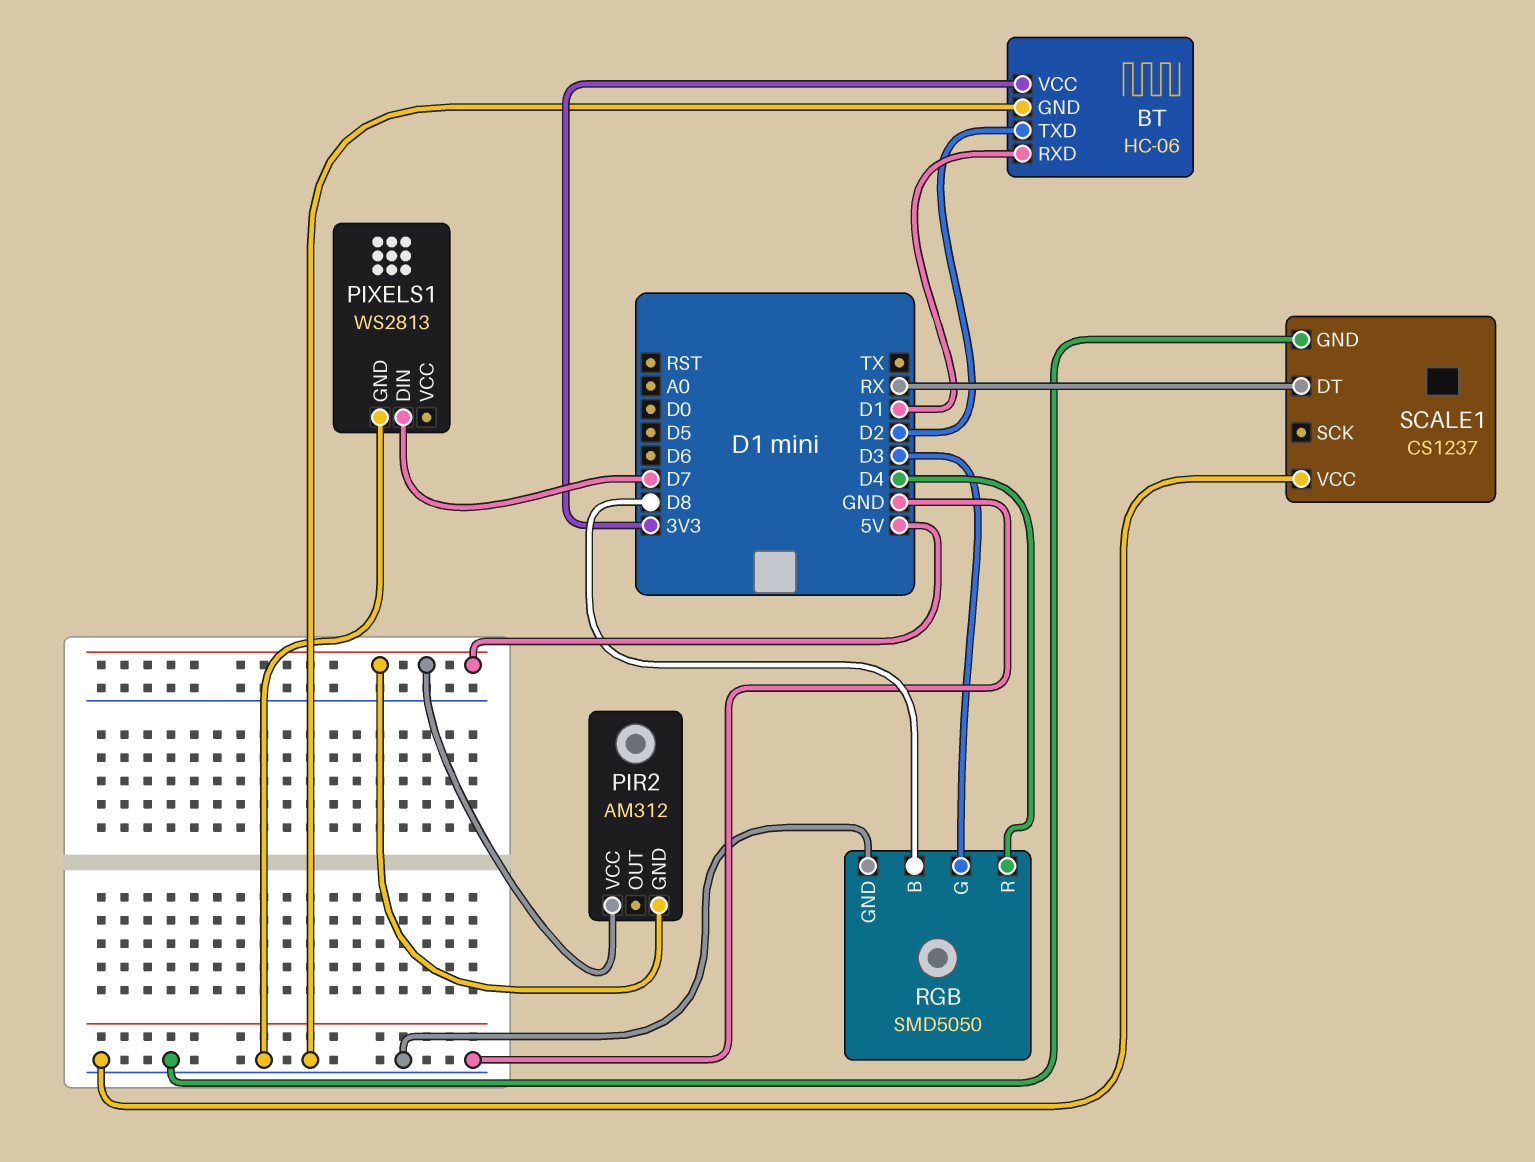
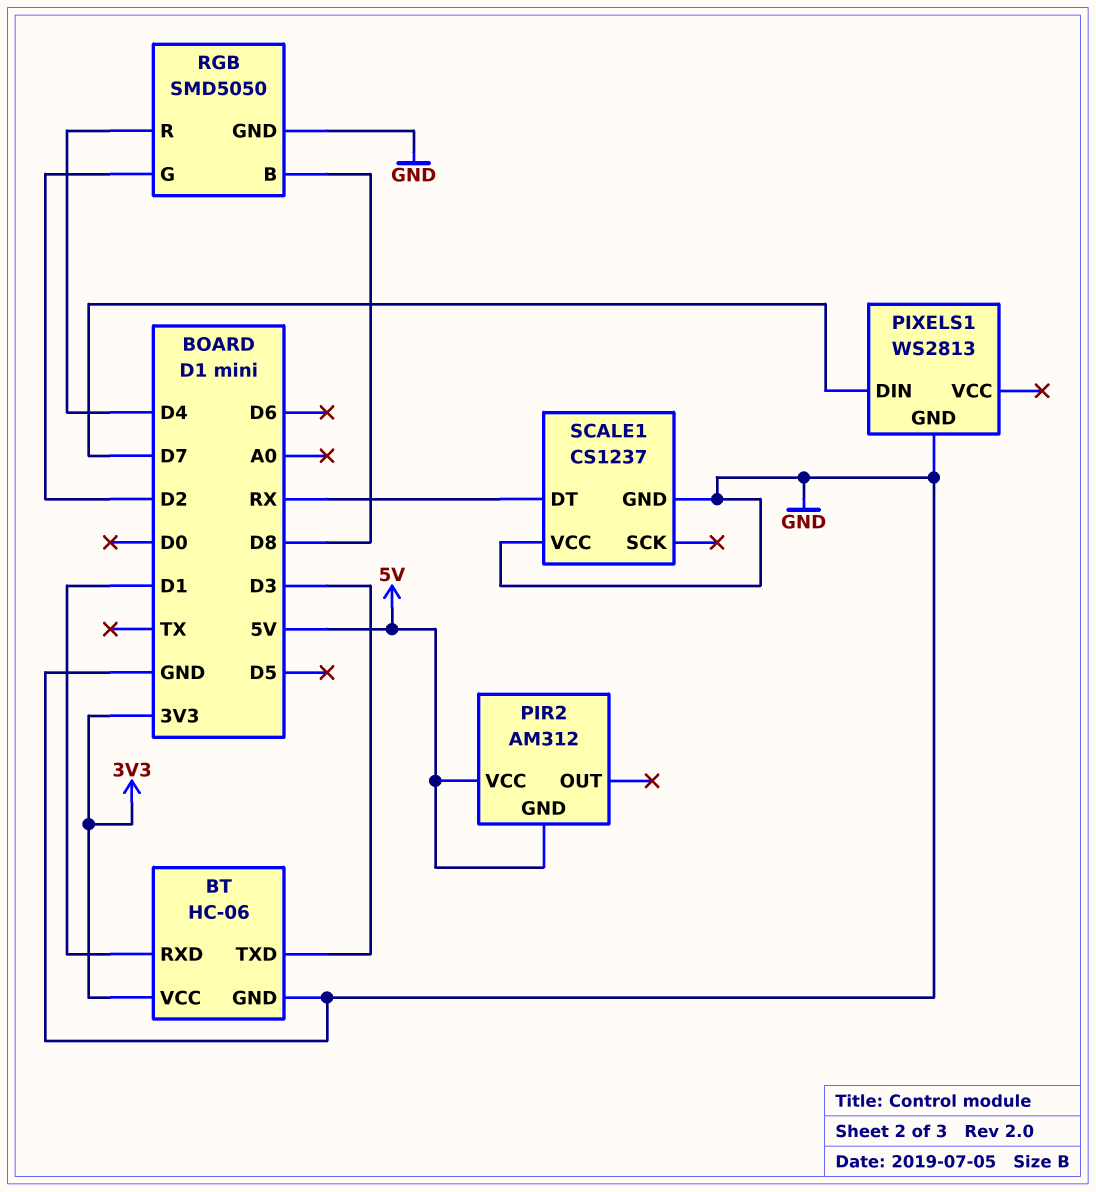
BT pin TXD: D2 -> D3
RGB pin G: D3 -> D2

